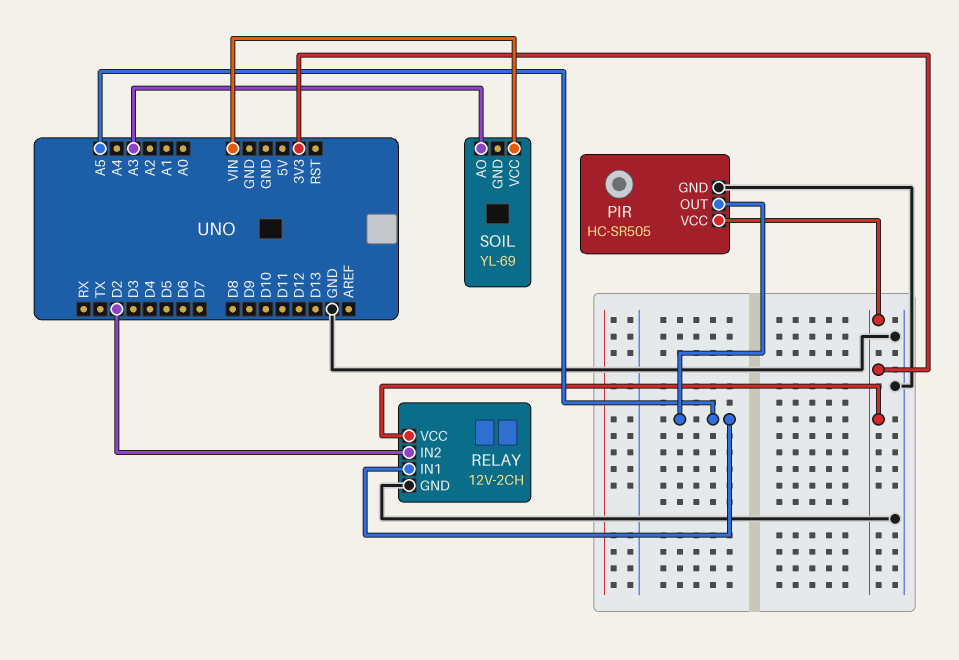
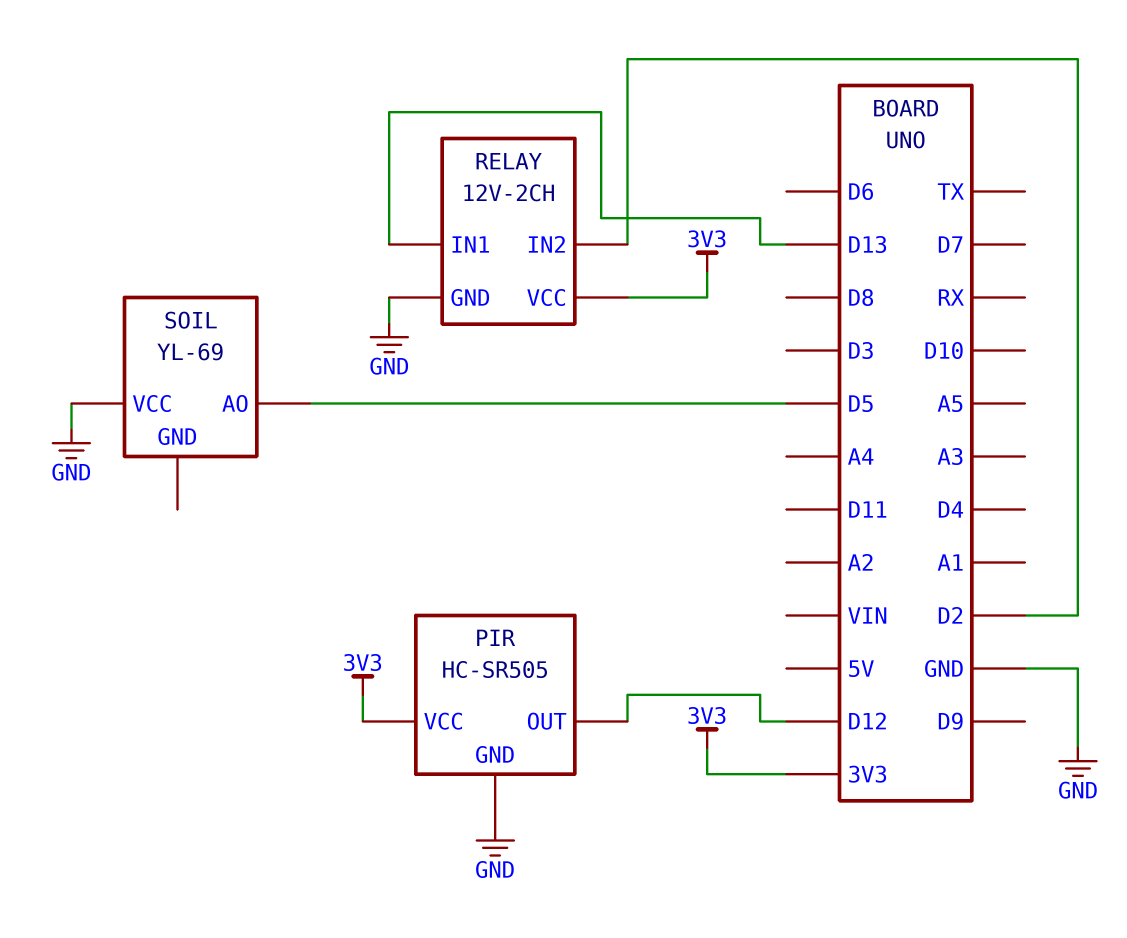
PIR pin OUT: A5 -> D12
RELAY pin IN1: A5 -> D13
SOIL pin AO: A3 -> D5
SOIL pin VCC: VIN -> GND

